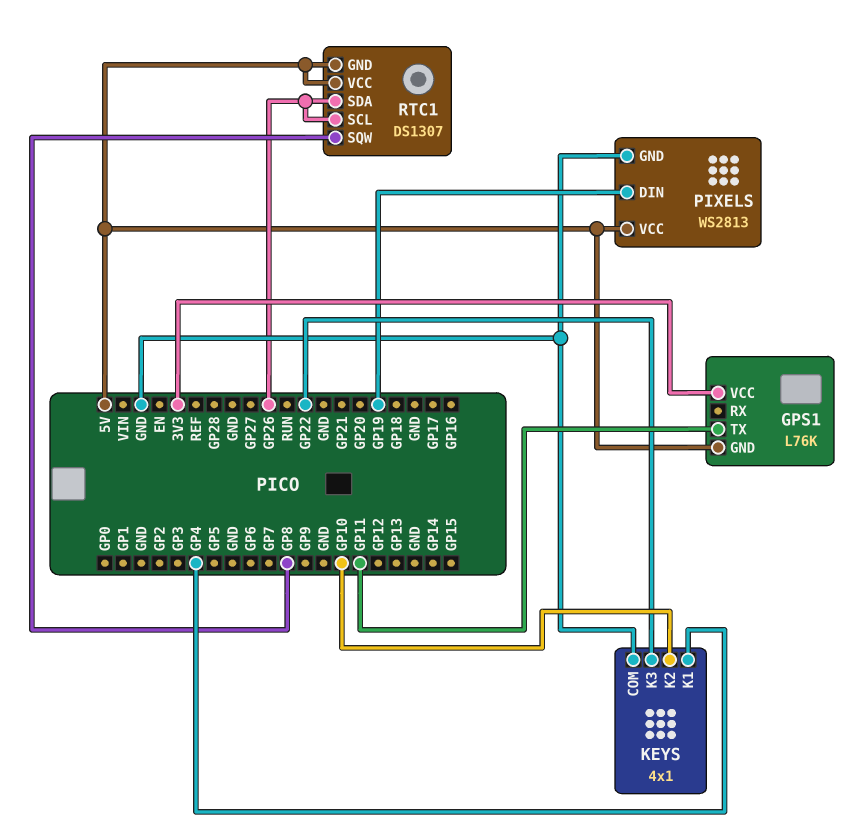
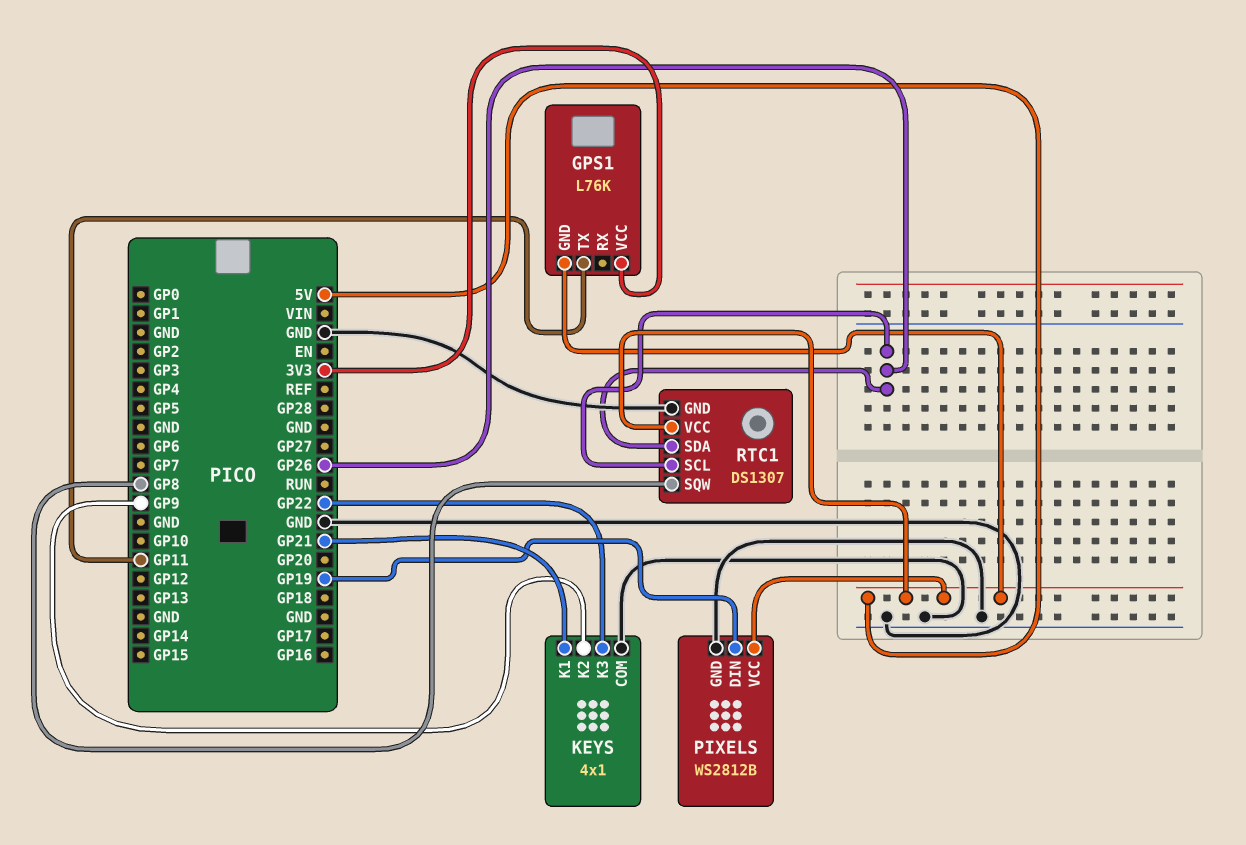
KEYS pin K1: GP4 -> GP21
KEYS pin K2: GP10 -> GP9
PIXELS: WS2813 -> WS2812B
RTC1 pin GND: 5V -> GND

